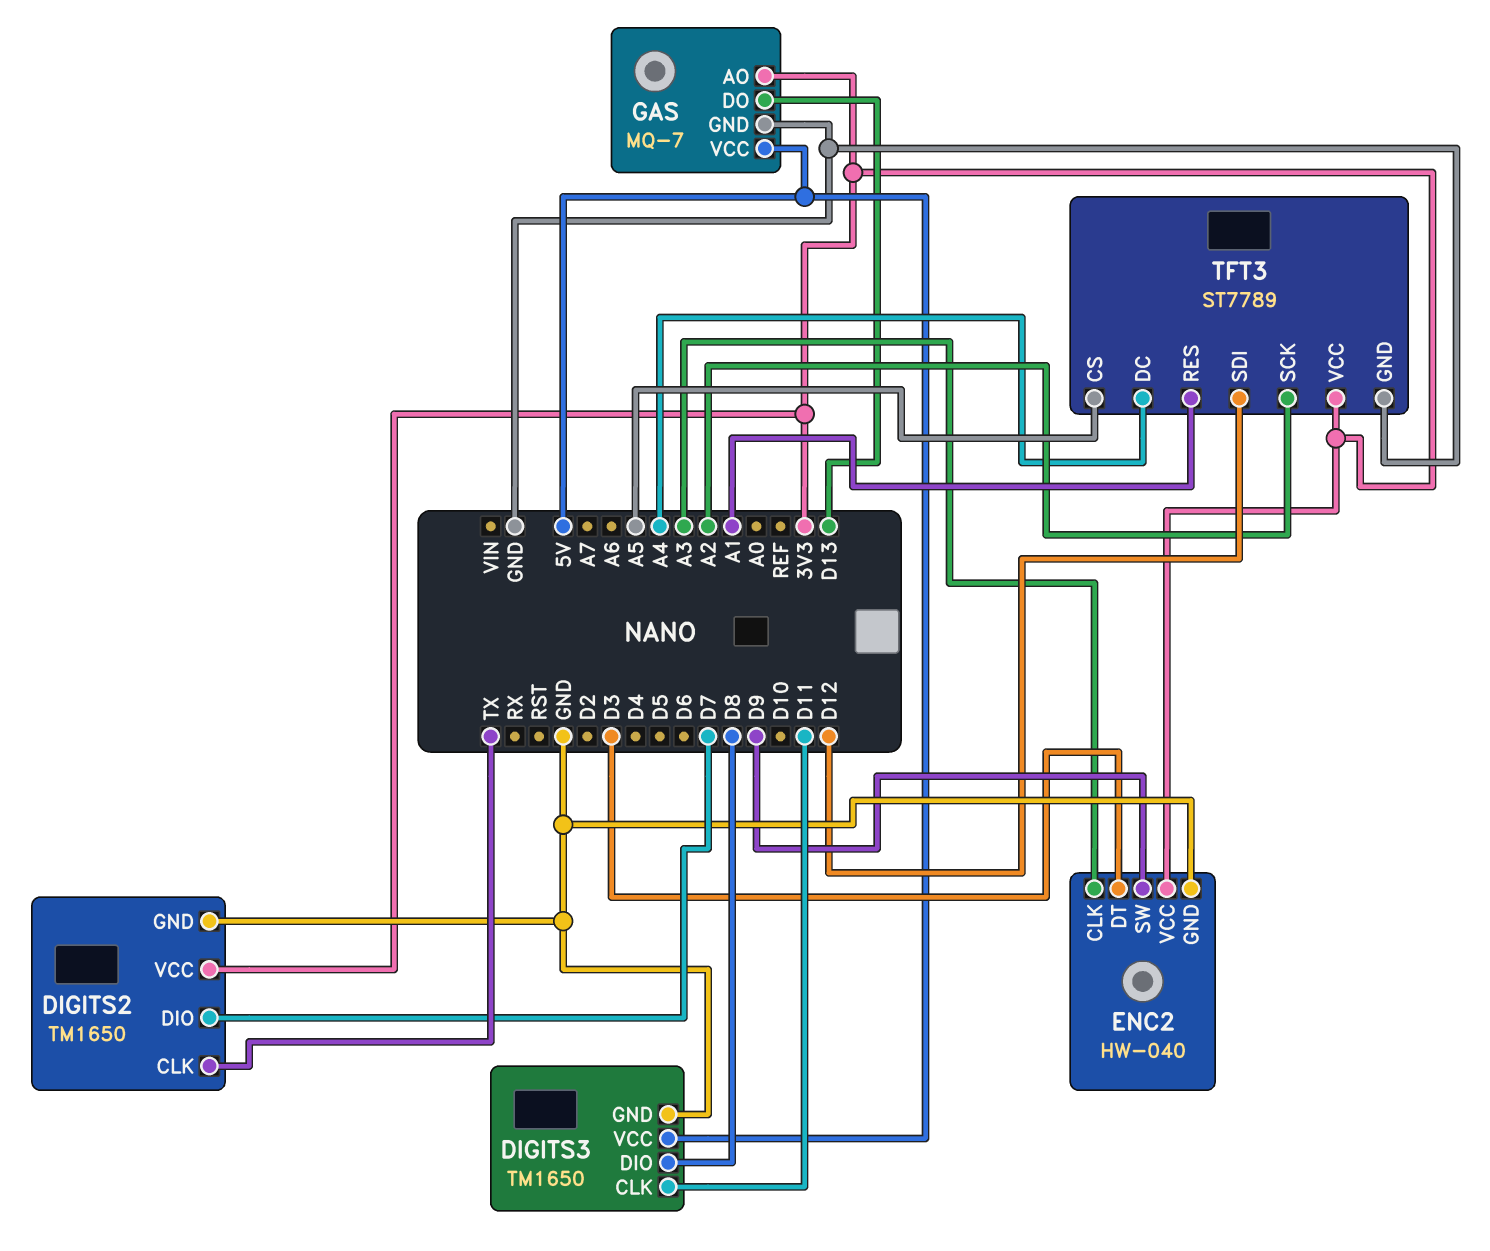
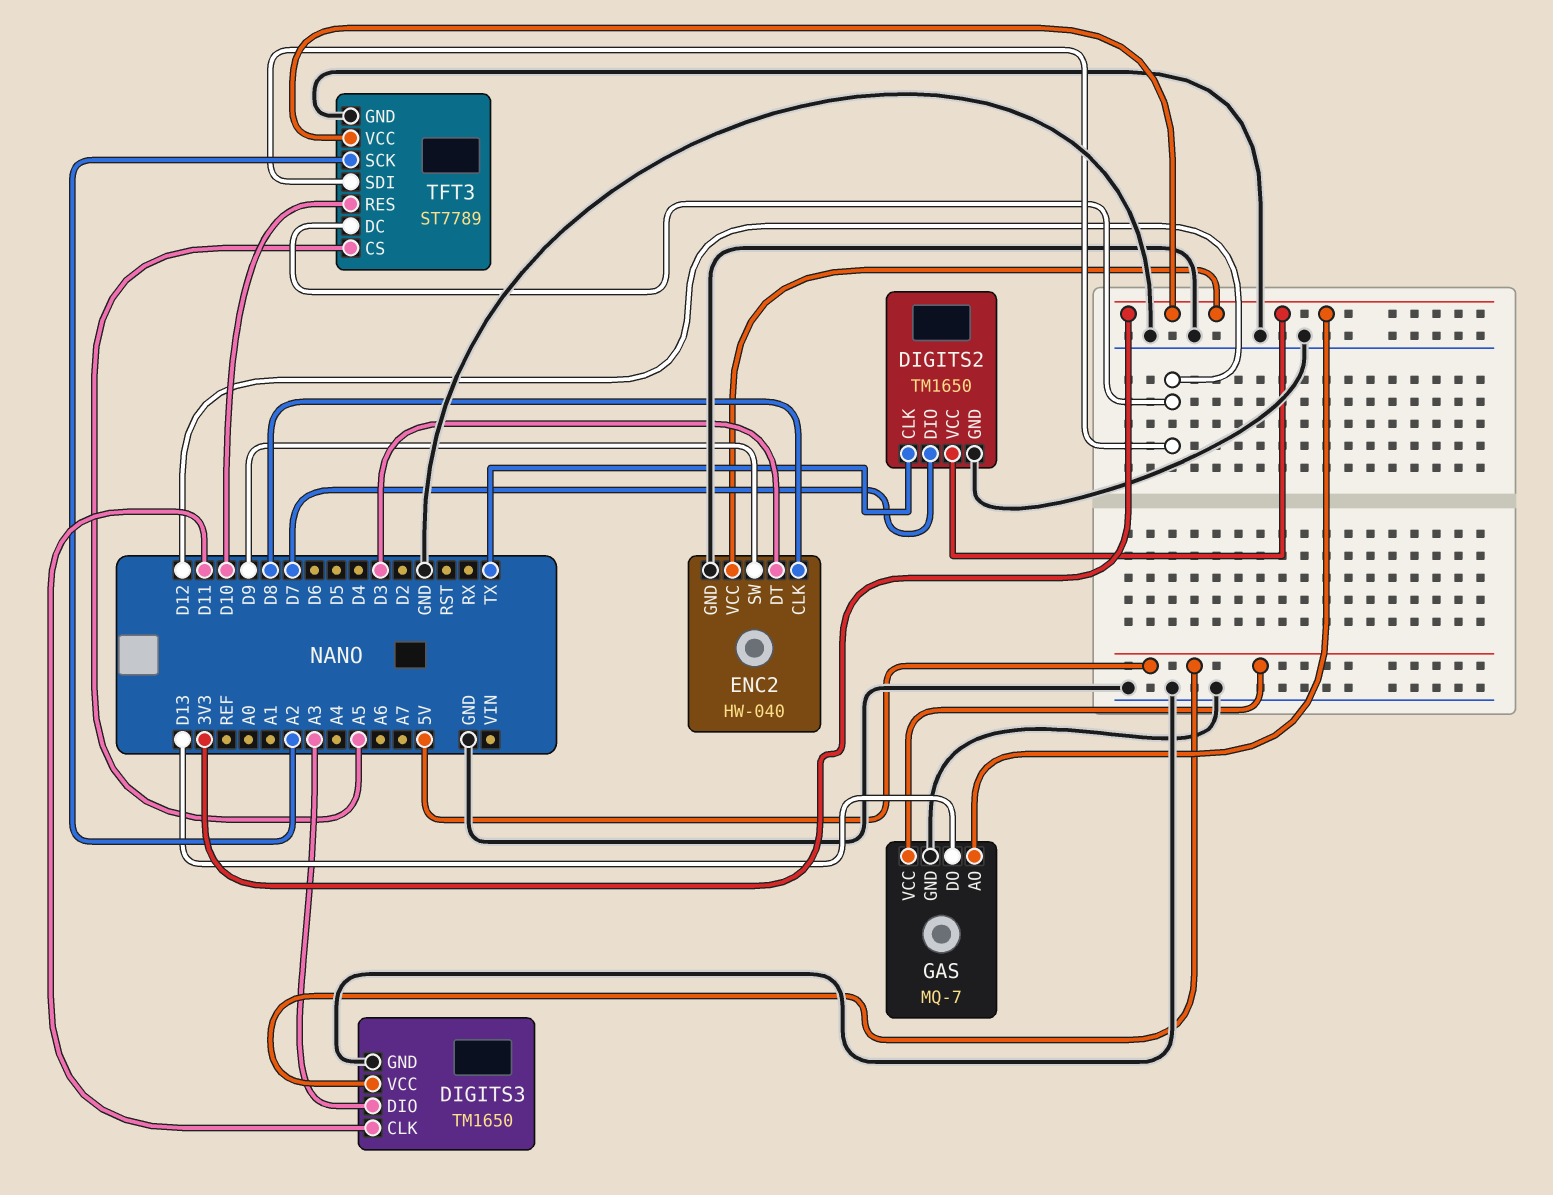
DIGITS3 pin DIO: D8 -> A3
ENC2 pin CLK: A3 -> D8
TFT3 pin DC: A4 -> D12
TFT3 pin RES: A1 -> D10

